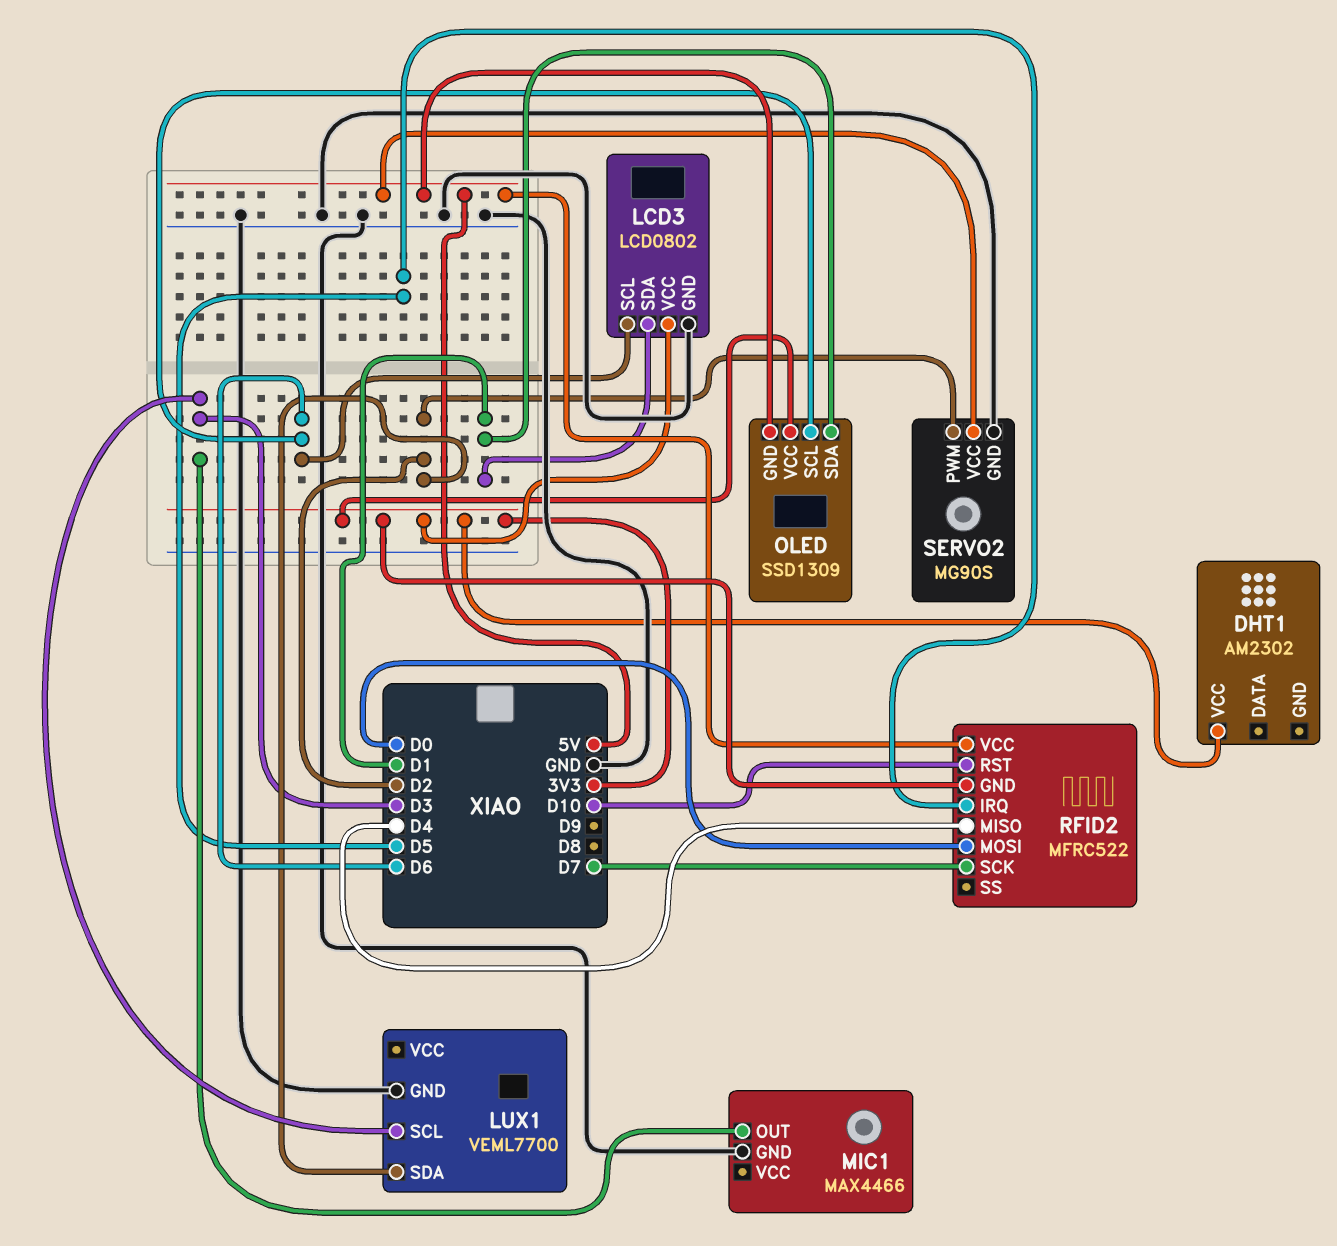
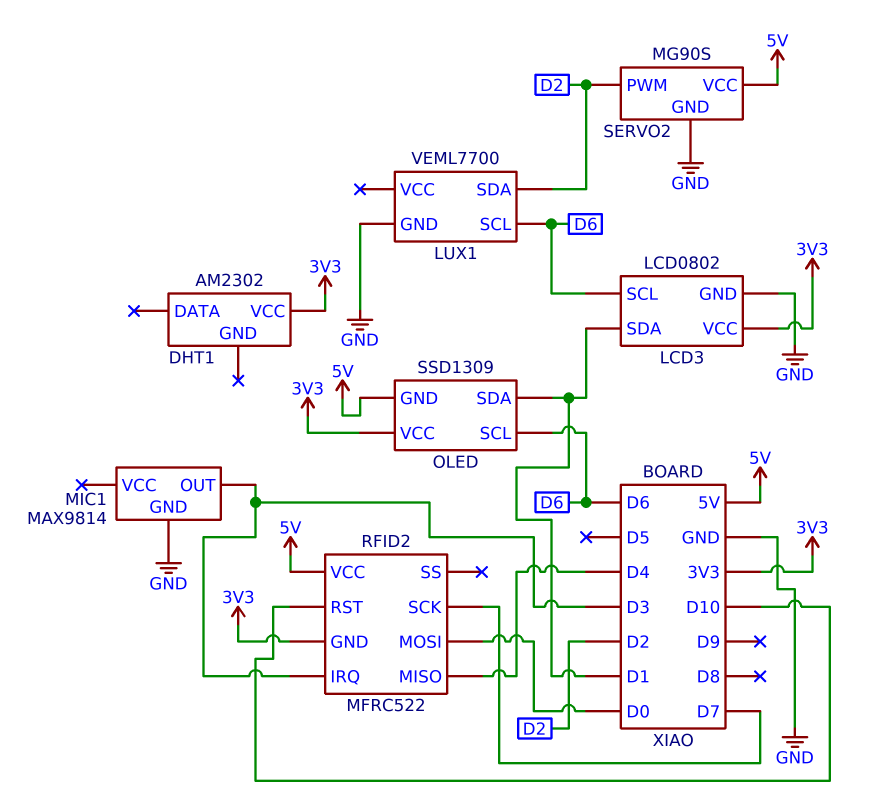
LUX1 pin SCL: D3 -> D6
MIC1: MAX4466 -> MAX9814
RFID2 pin IRQ: D5 -> D3

